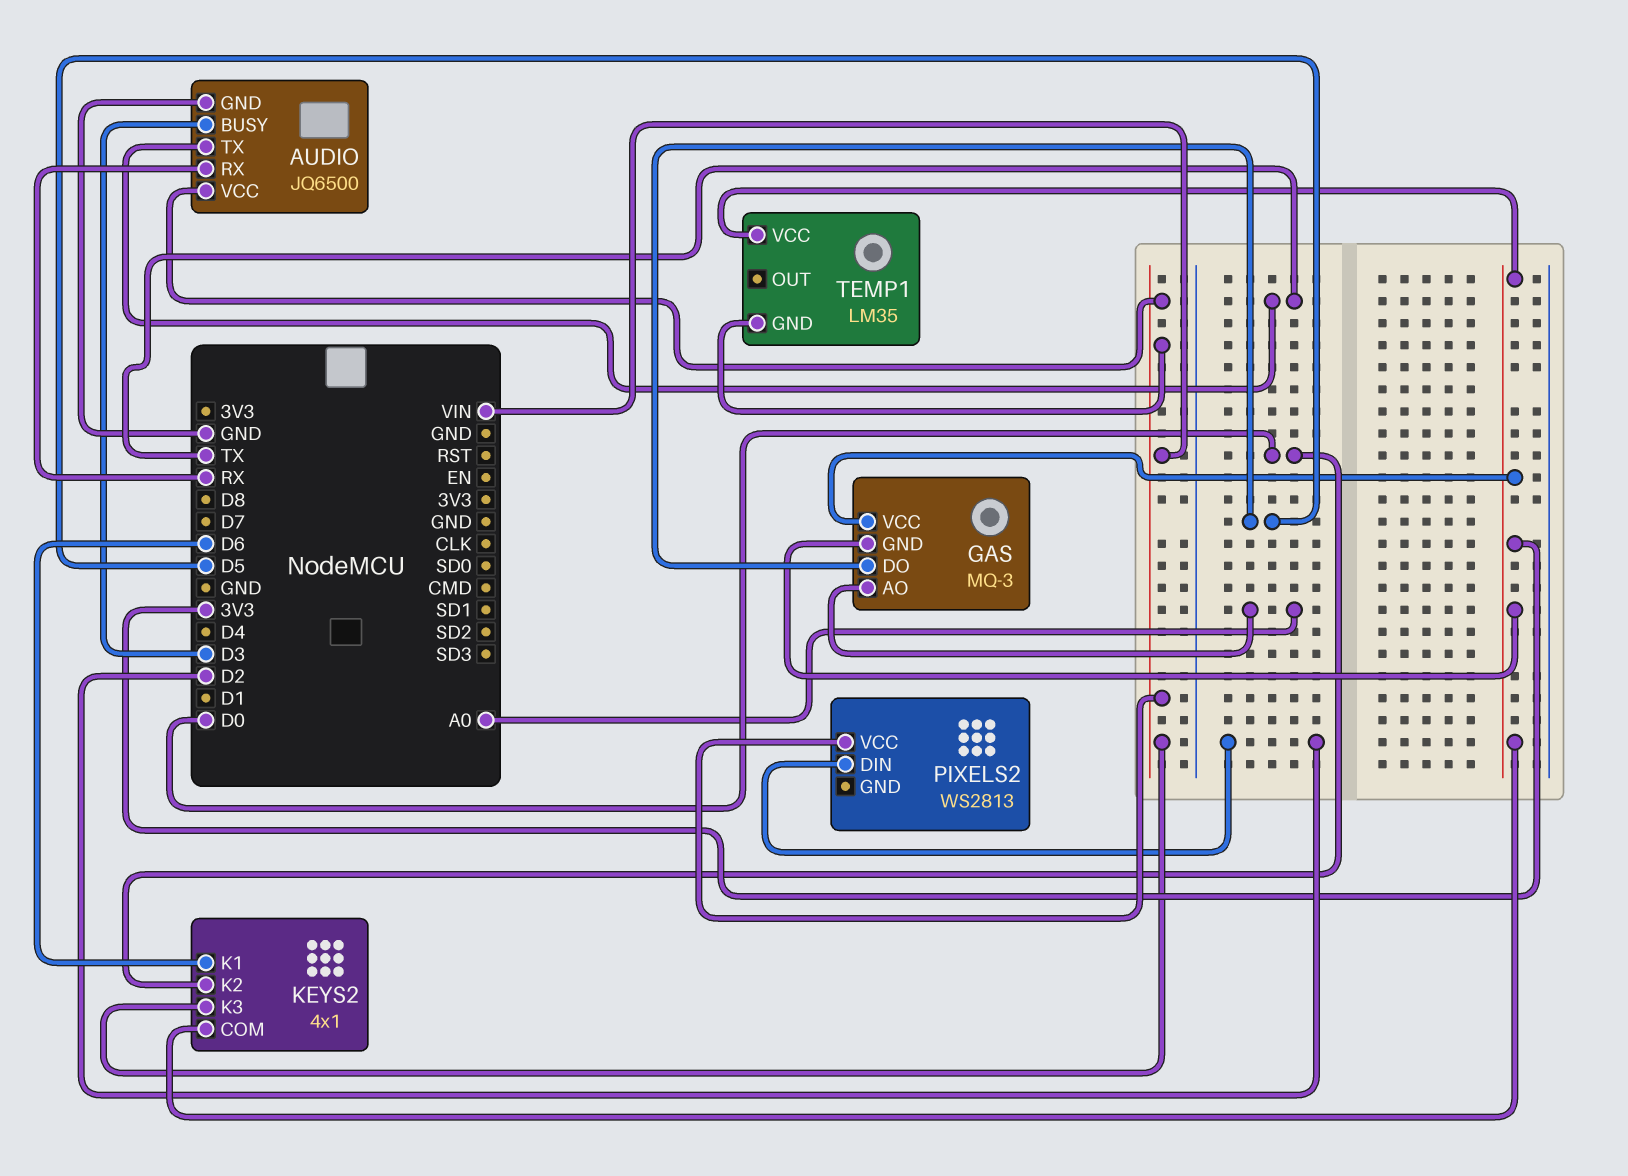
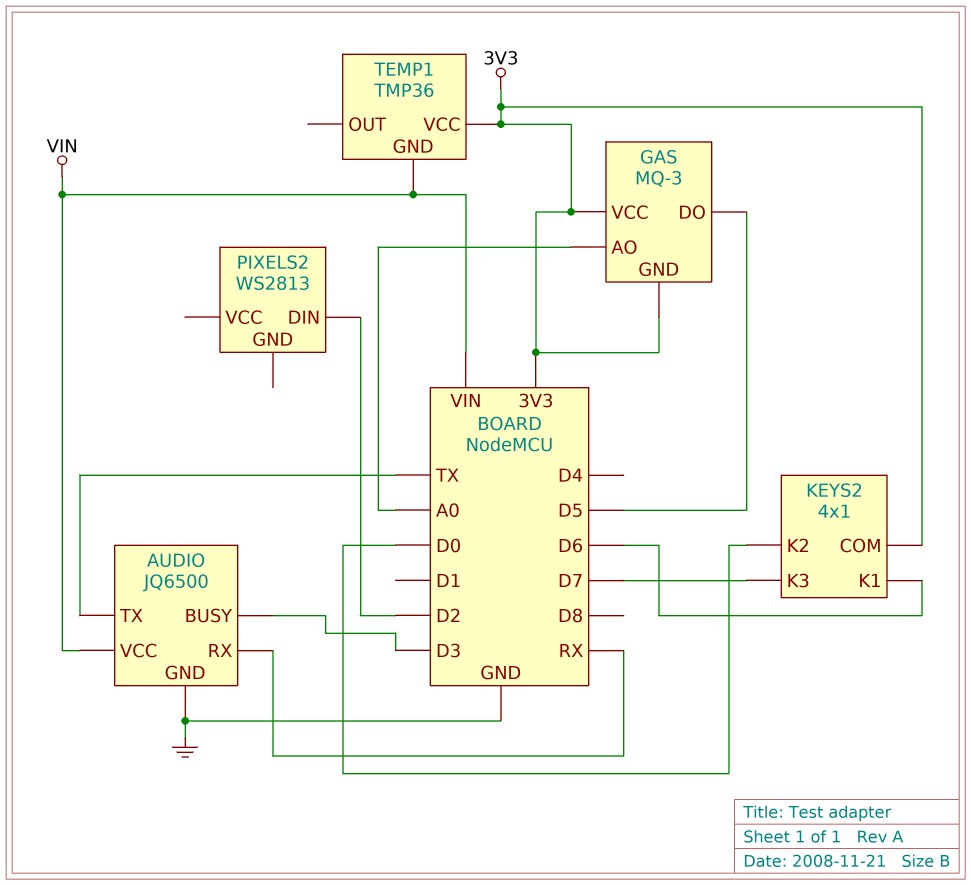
KEYS2 pin K3: VIN -> D7
PIXELS2 pin VCC: VIN -> none
TEMP1: LM35 -> TMP36

